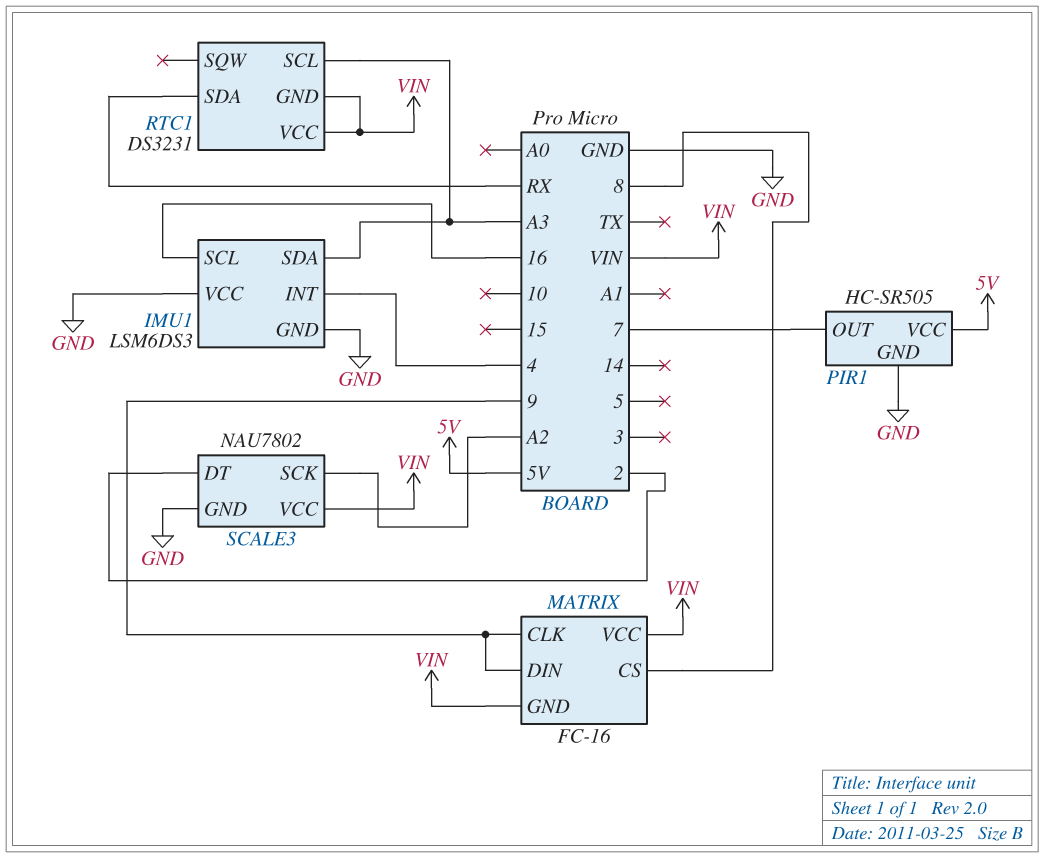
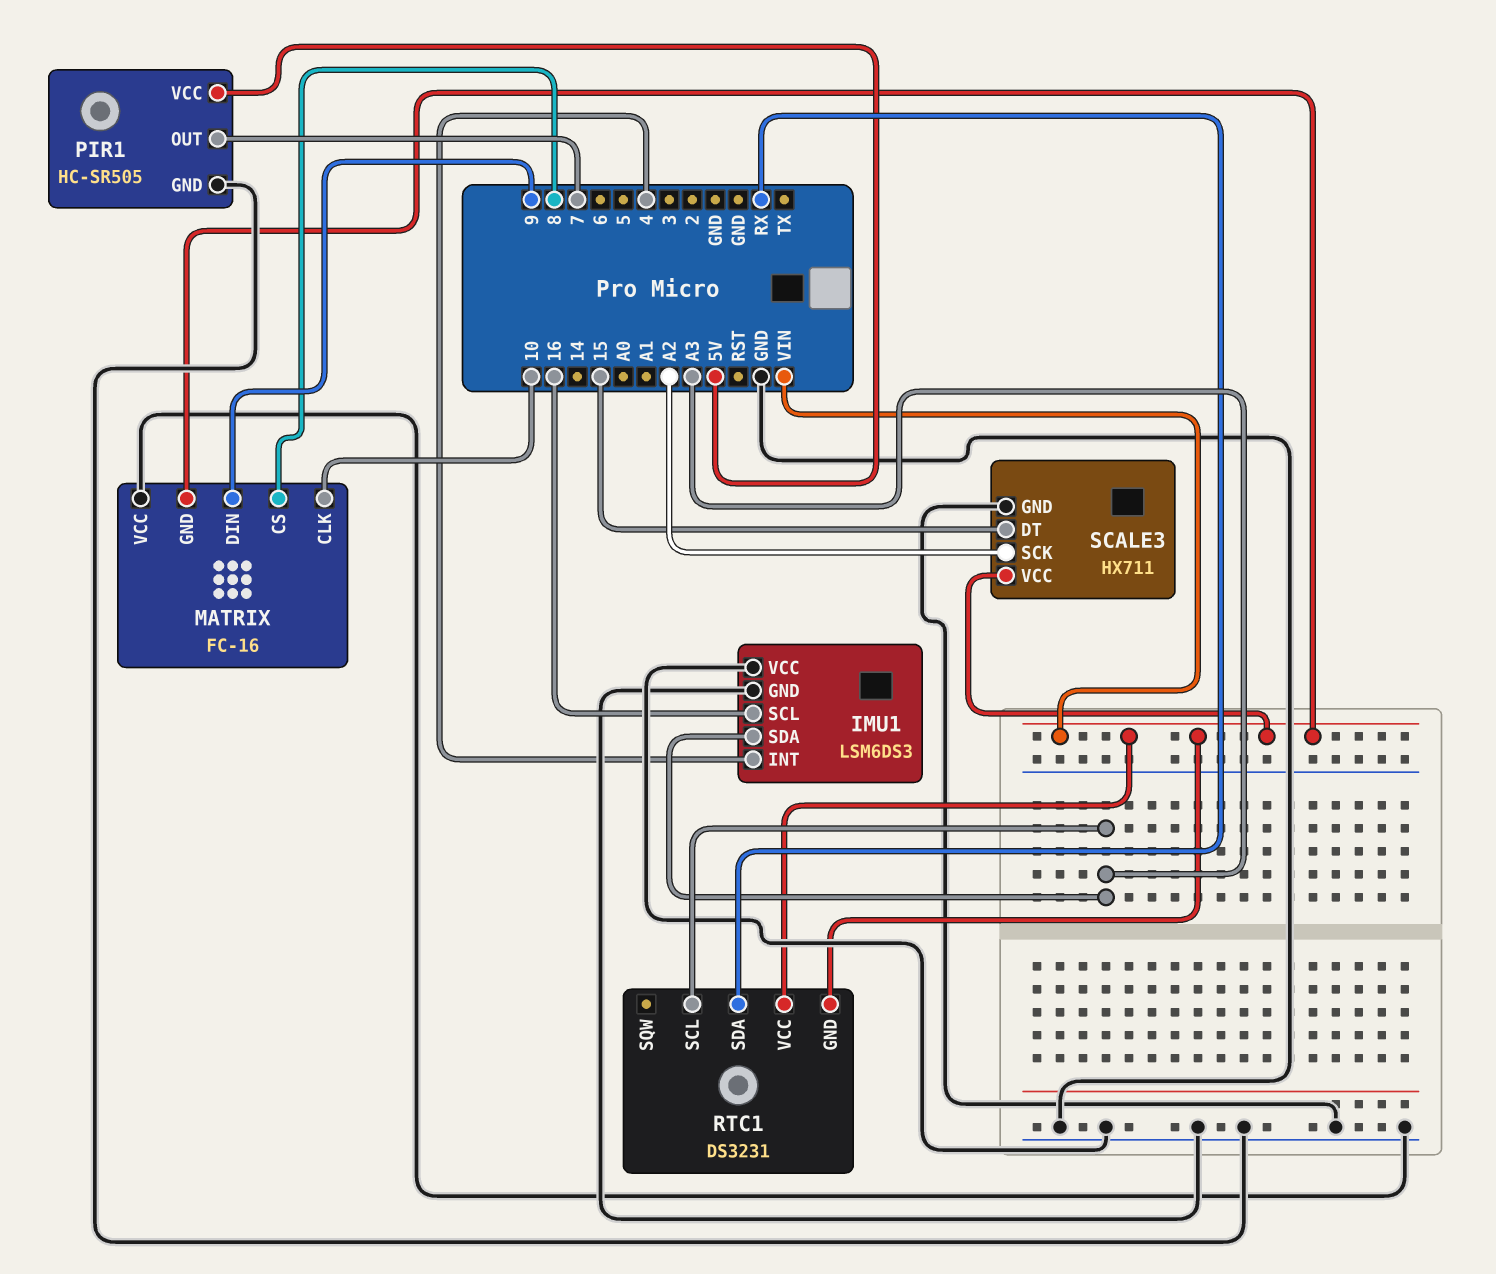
MATRIX pin CLK: 9 -> 10
MATRIX pin VCC: VIN -> GND
SCALE3: NAU7802 -> HX711
SCALE3 pin DT: 2 -> 15

